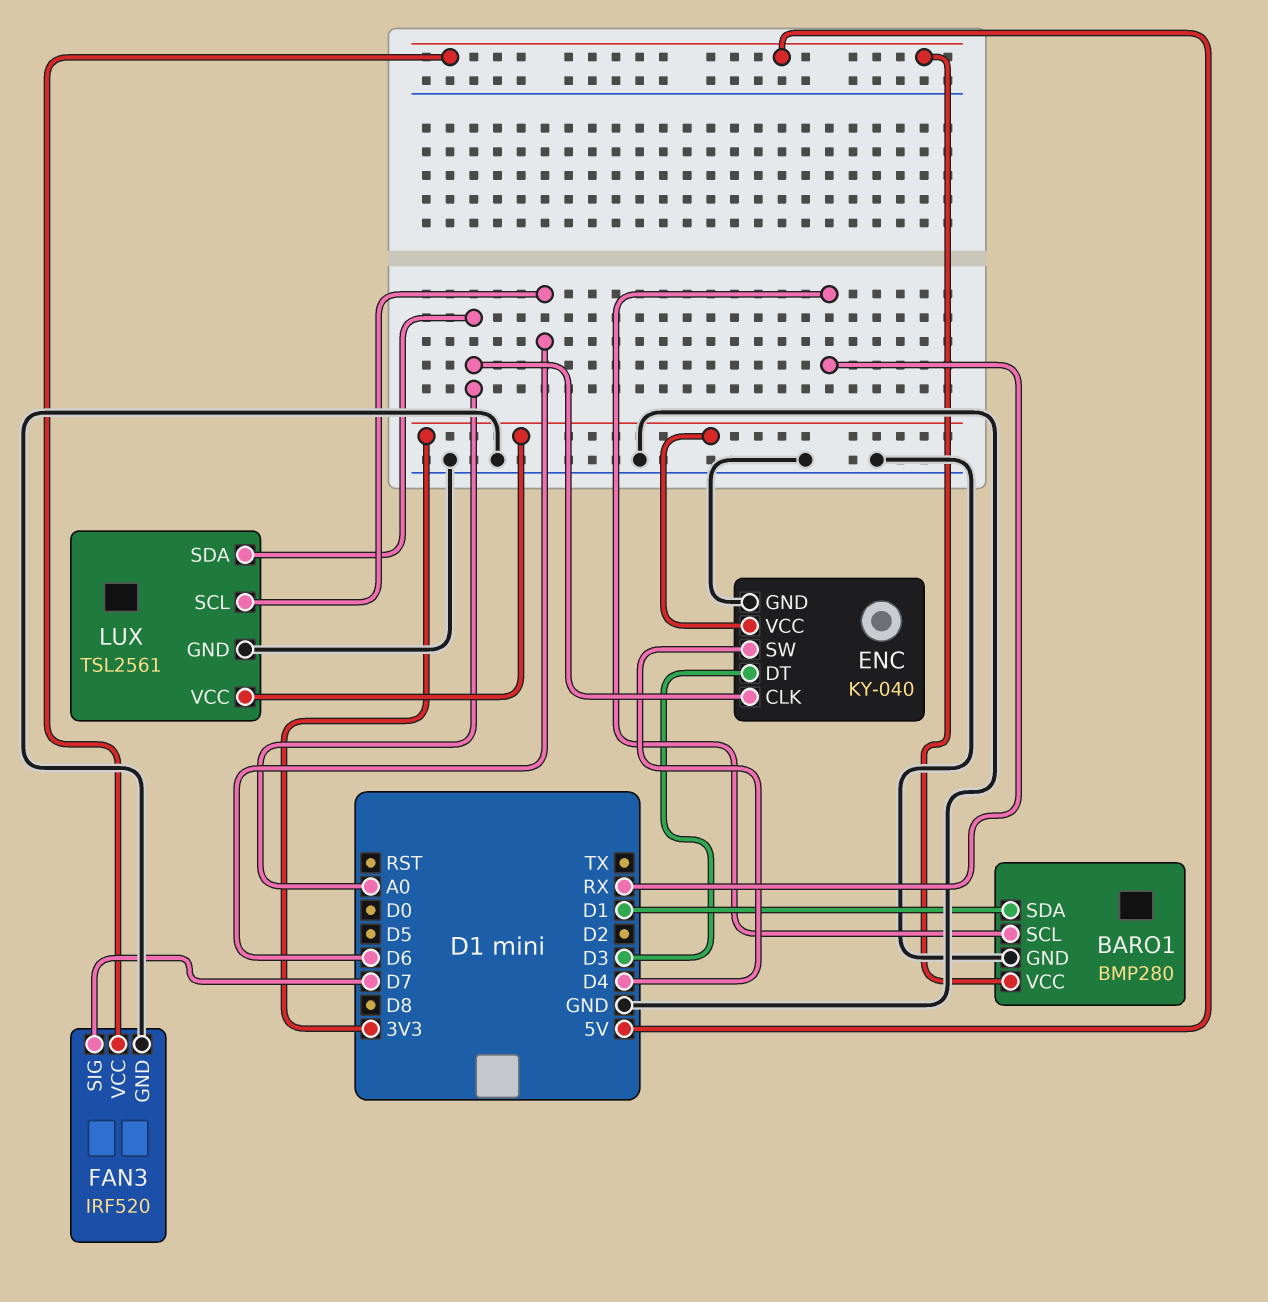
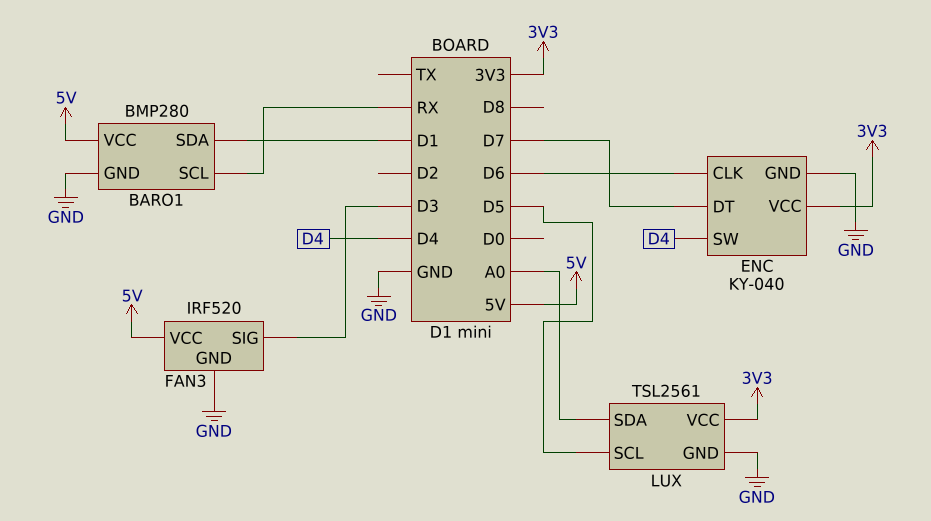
ENC pin CLK: A0 -> D6
ENC pin DT: D3 -> D7
FAN3 pin SIG: D7 -> D3
LUX pin SCL: D6 -> D5

